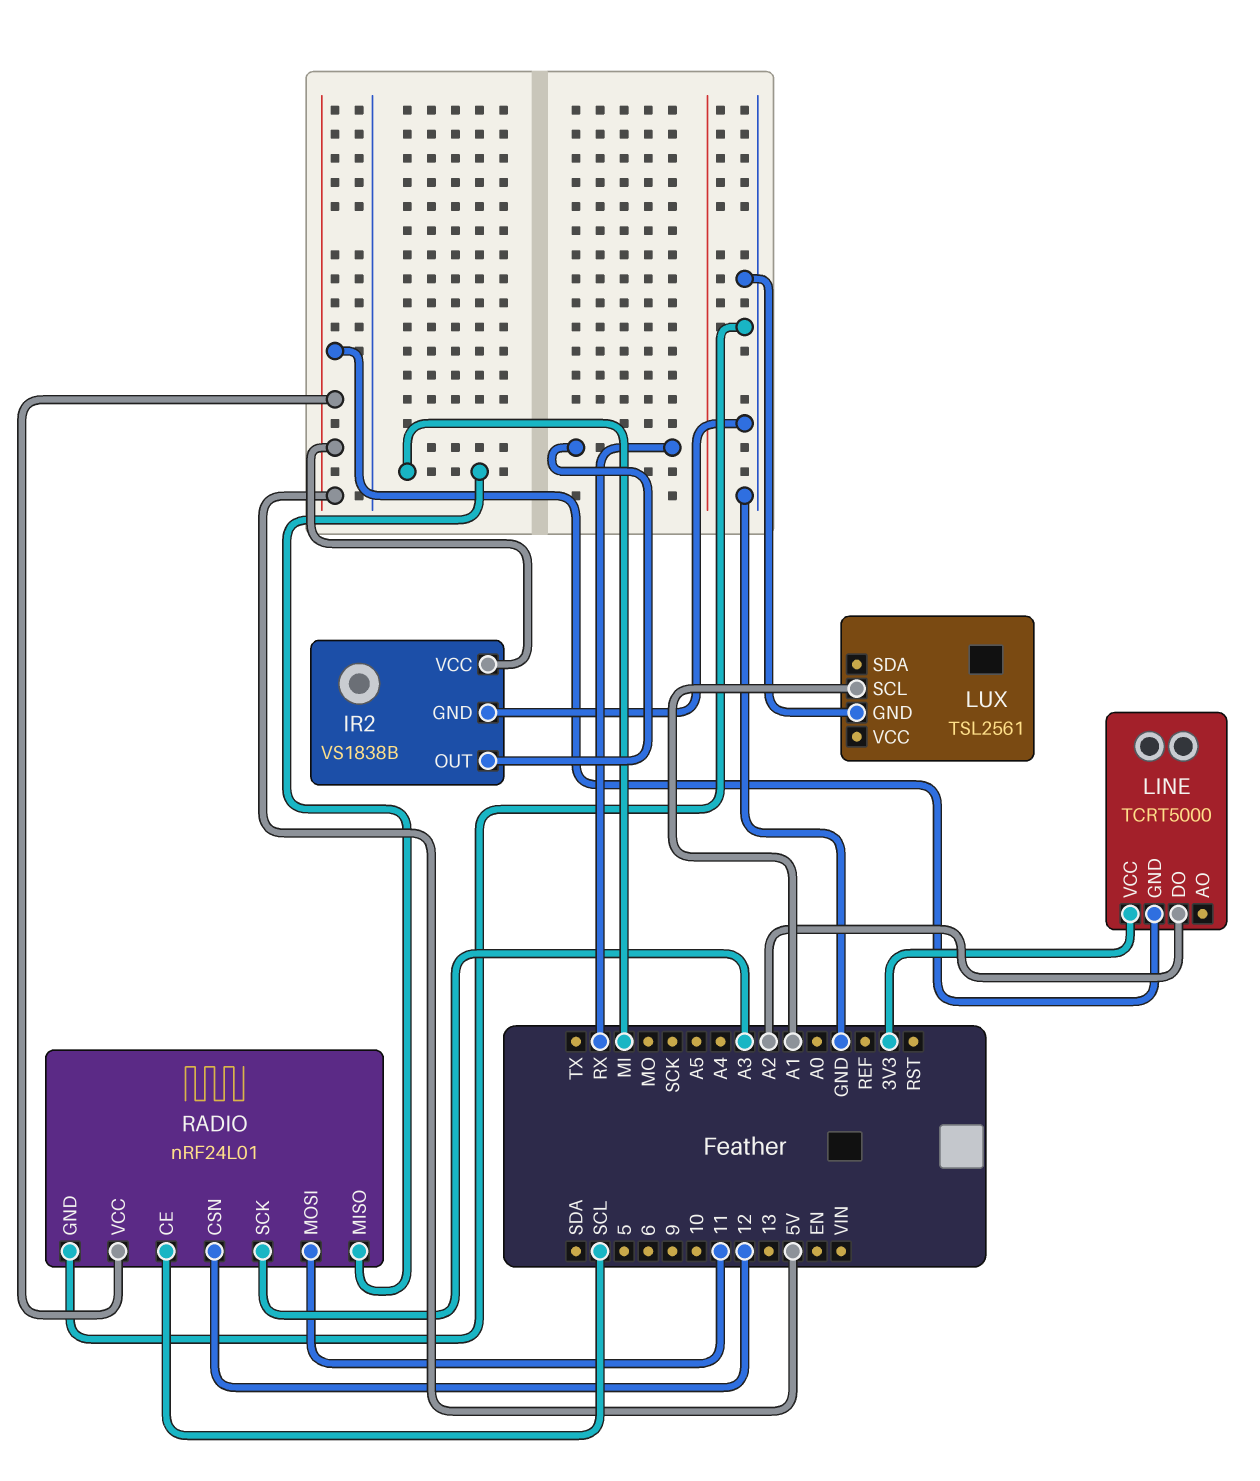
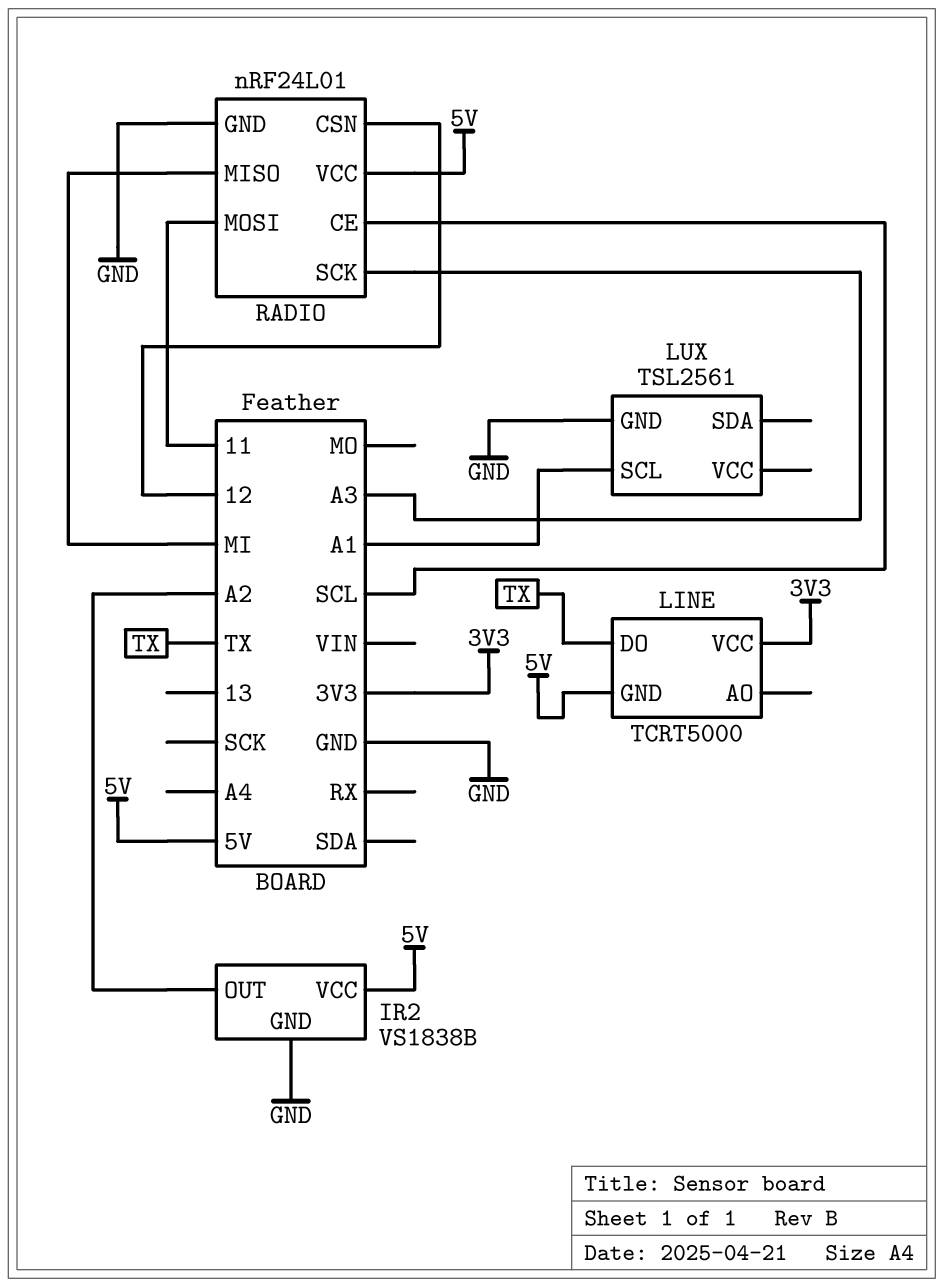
IR2 pin OUT: RX -> A2
LINE pin DO: A2 -> TX

